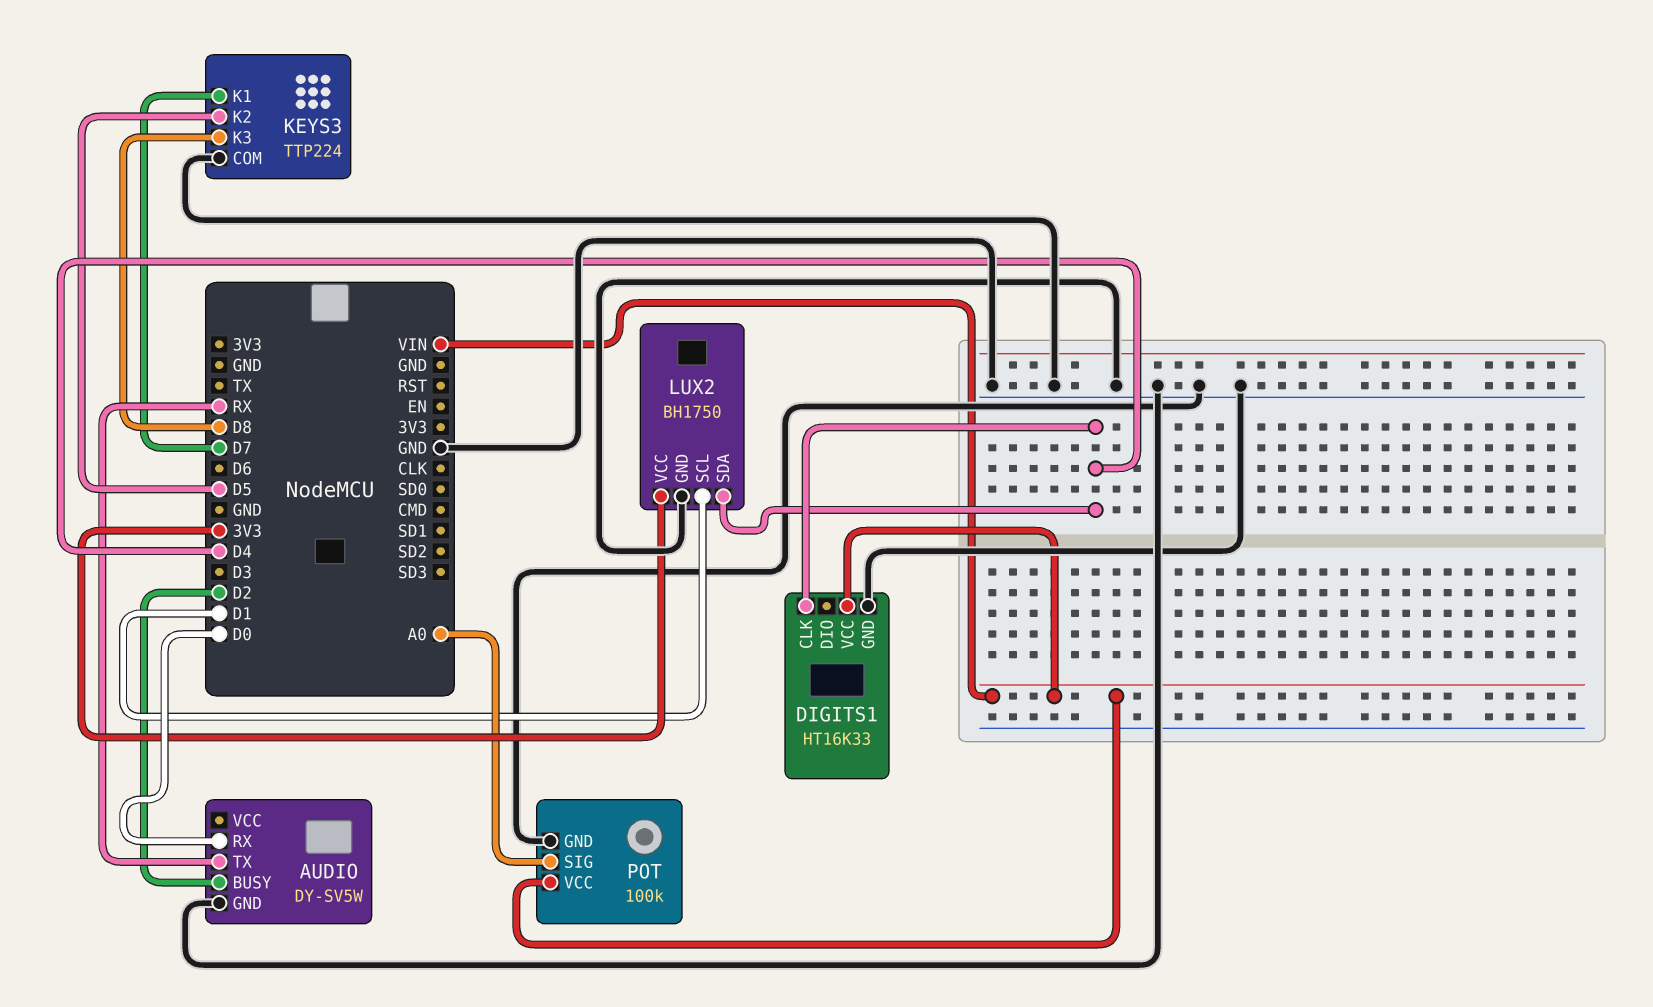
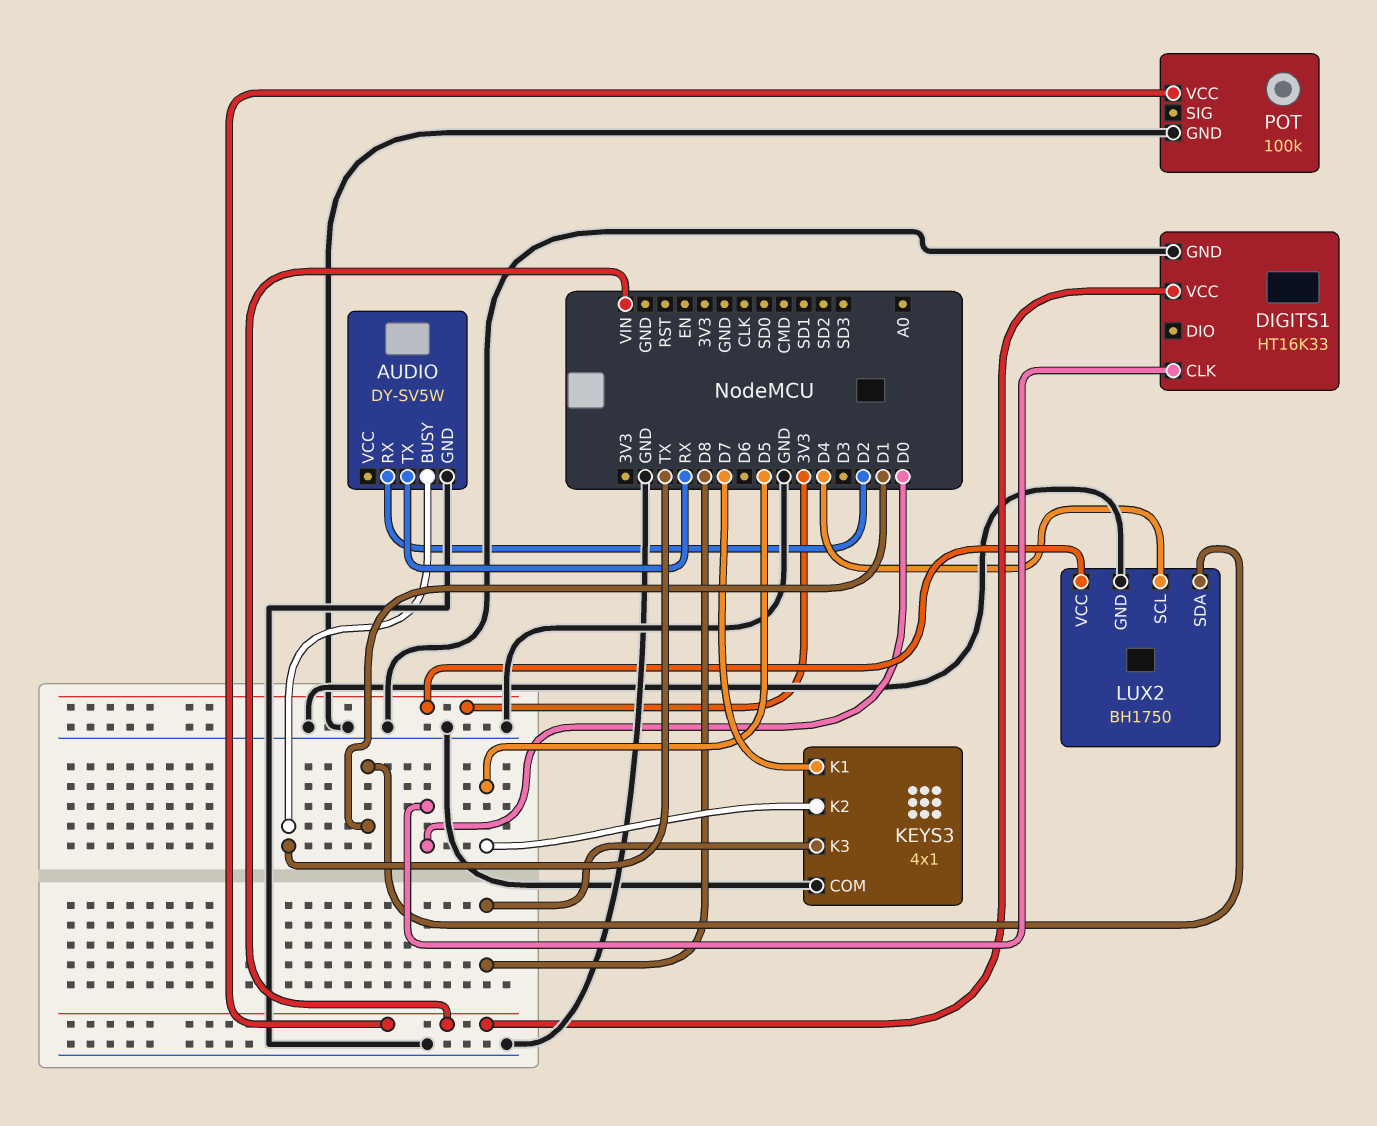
AUDIO pin BUSY: D2 -> TX
AUDIO pin RX: D0 -> D2
DIGITS1 pin CLK: D4 -> D0
KEYS3: TTP224 -> 4x1
LUX2 pin SCL: D1 -> D4
LUX2 pin SDA: D4 -> D1
POT pin SIG: A0 -> none

